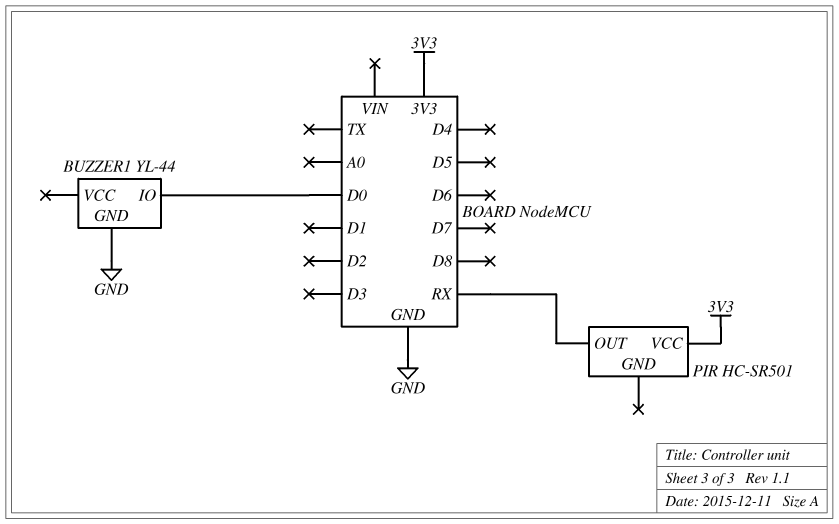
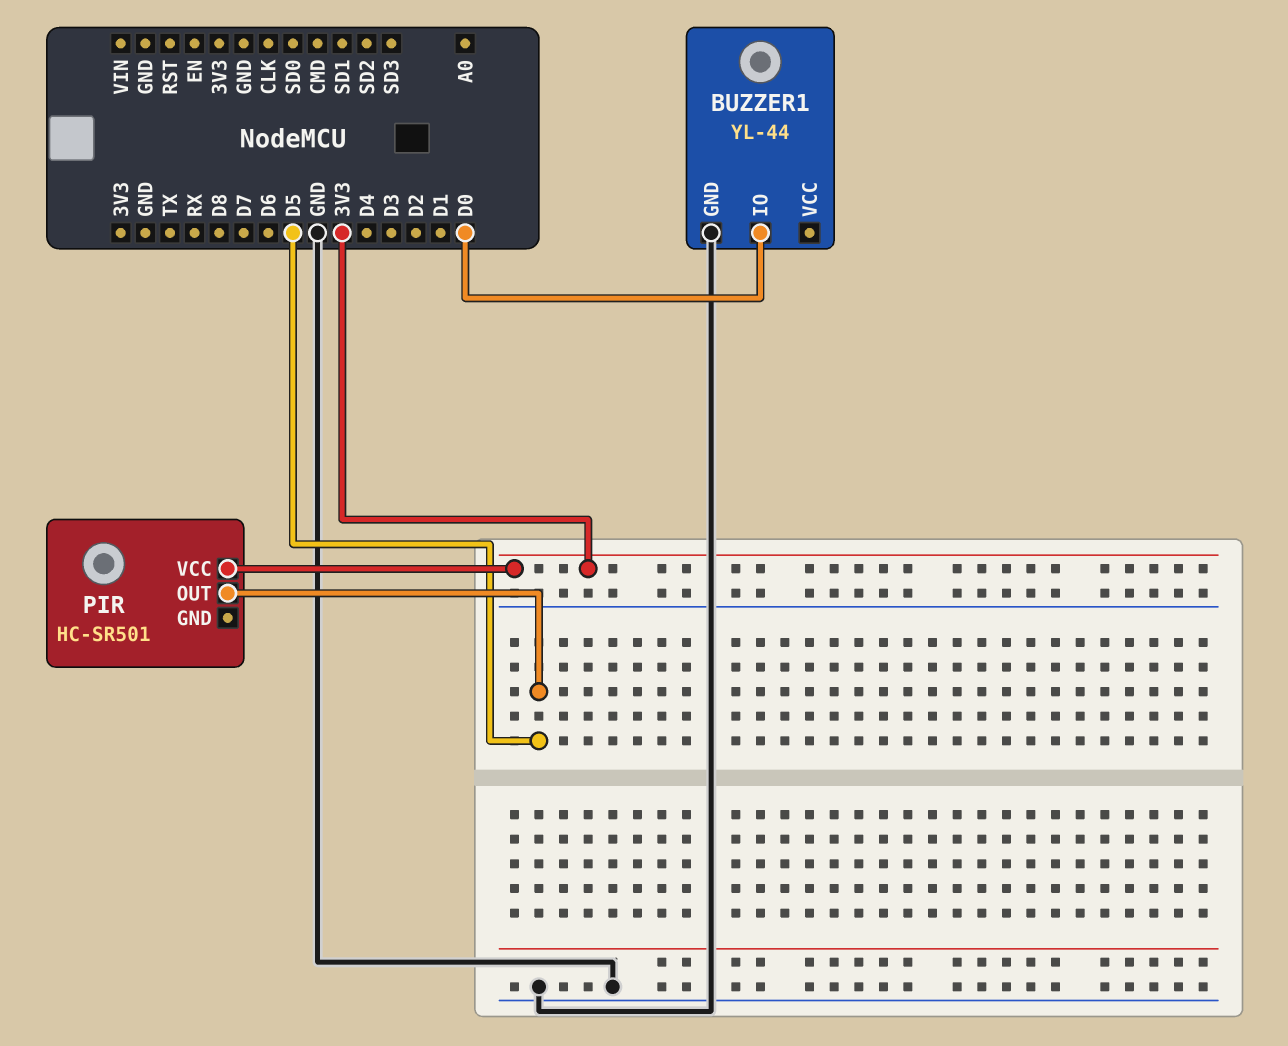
PIR pin OUT: RX -> D5

